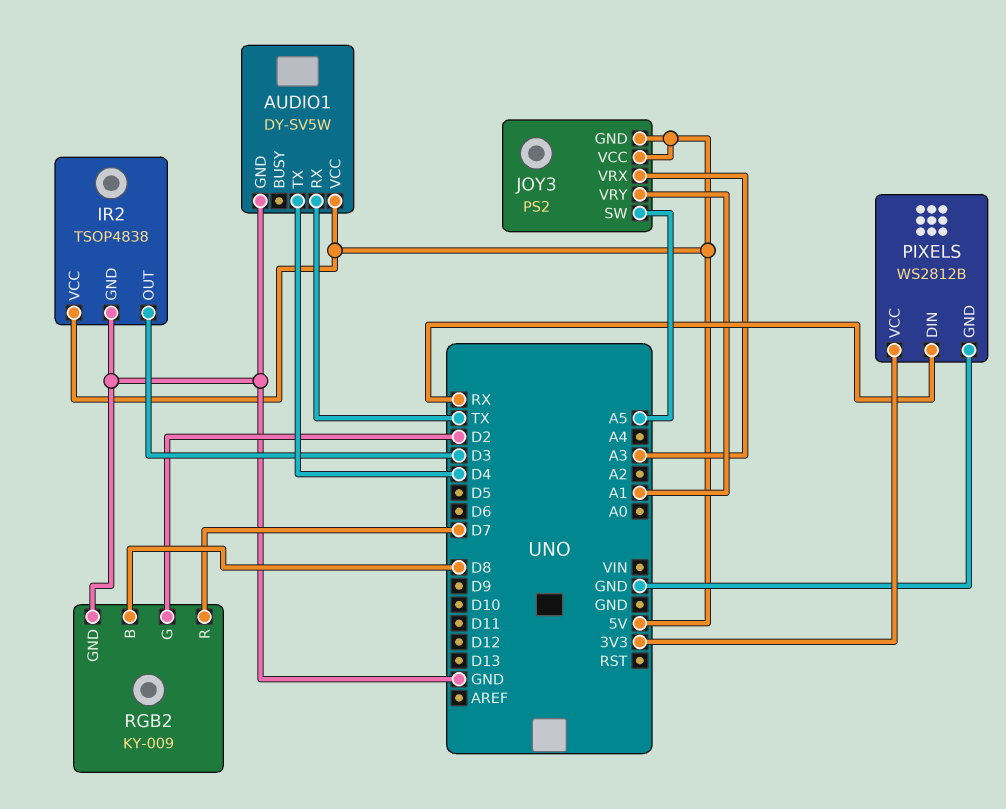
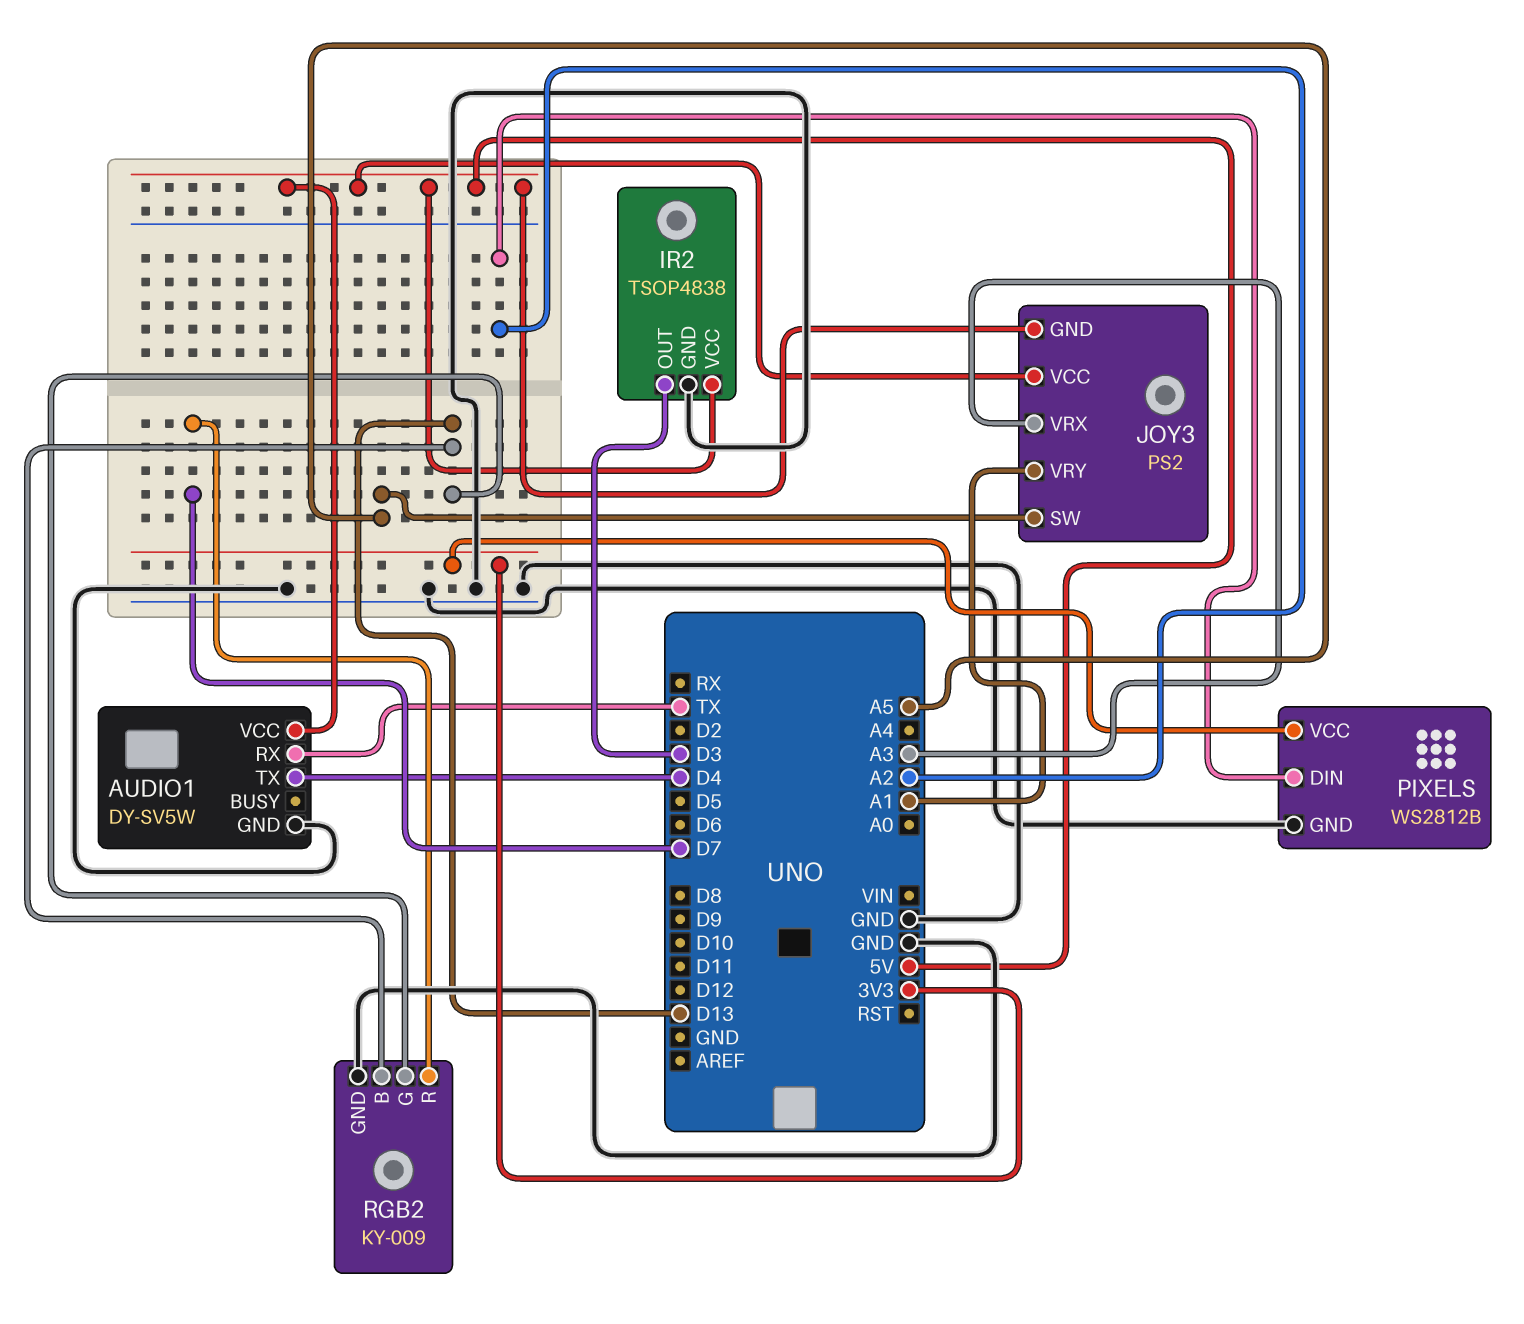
PIXELS pin DIN: RX -> A2
RGB2 pin B: D8 -> D13
RGB2 pin G: D2 -> D13

